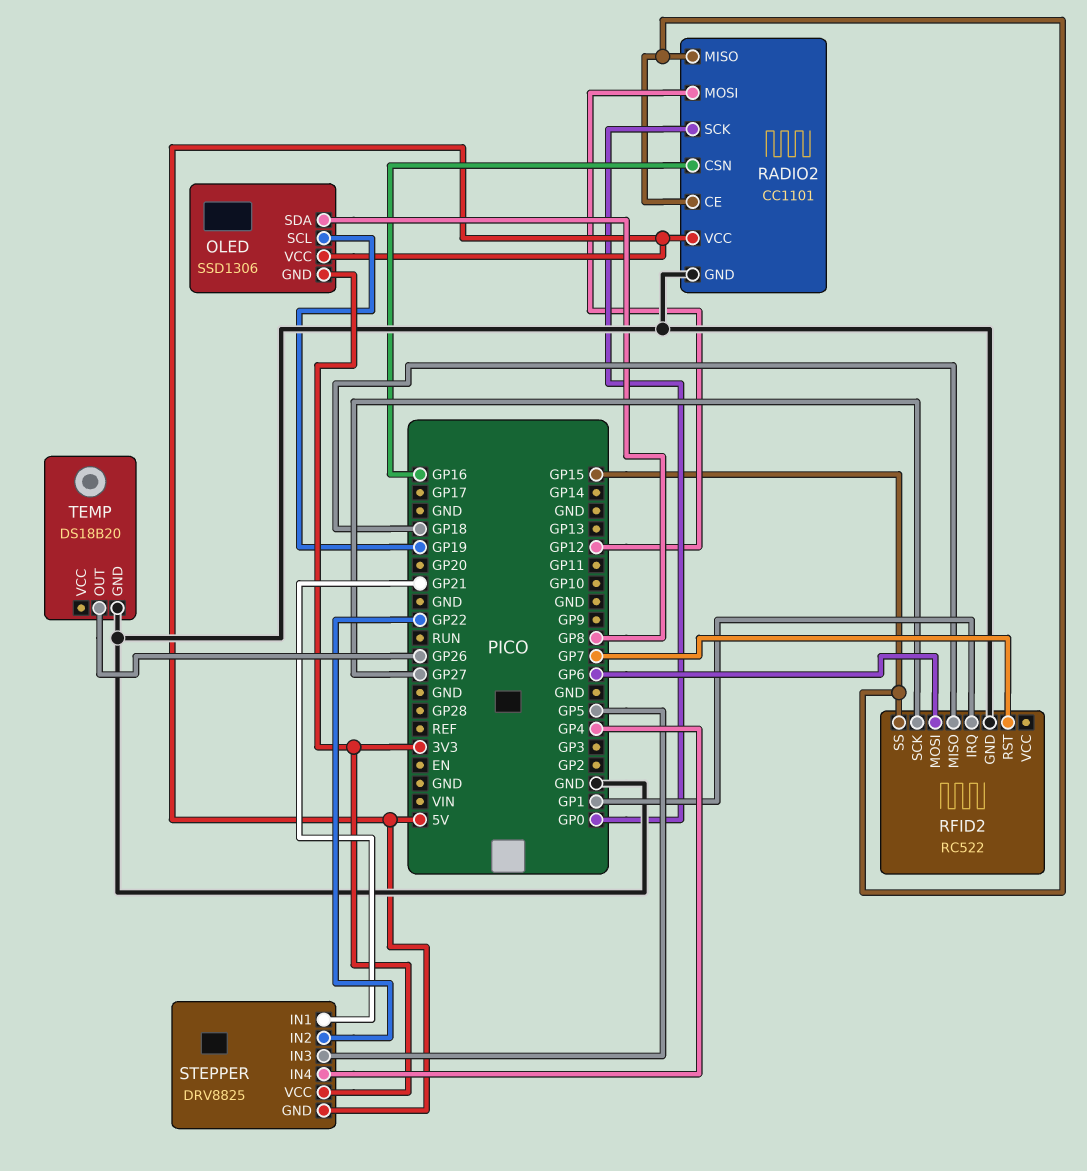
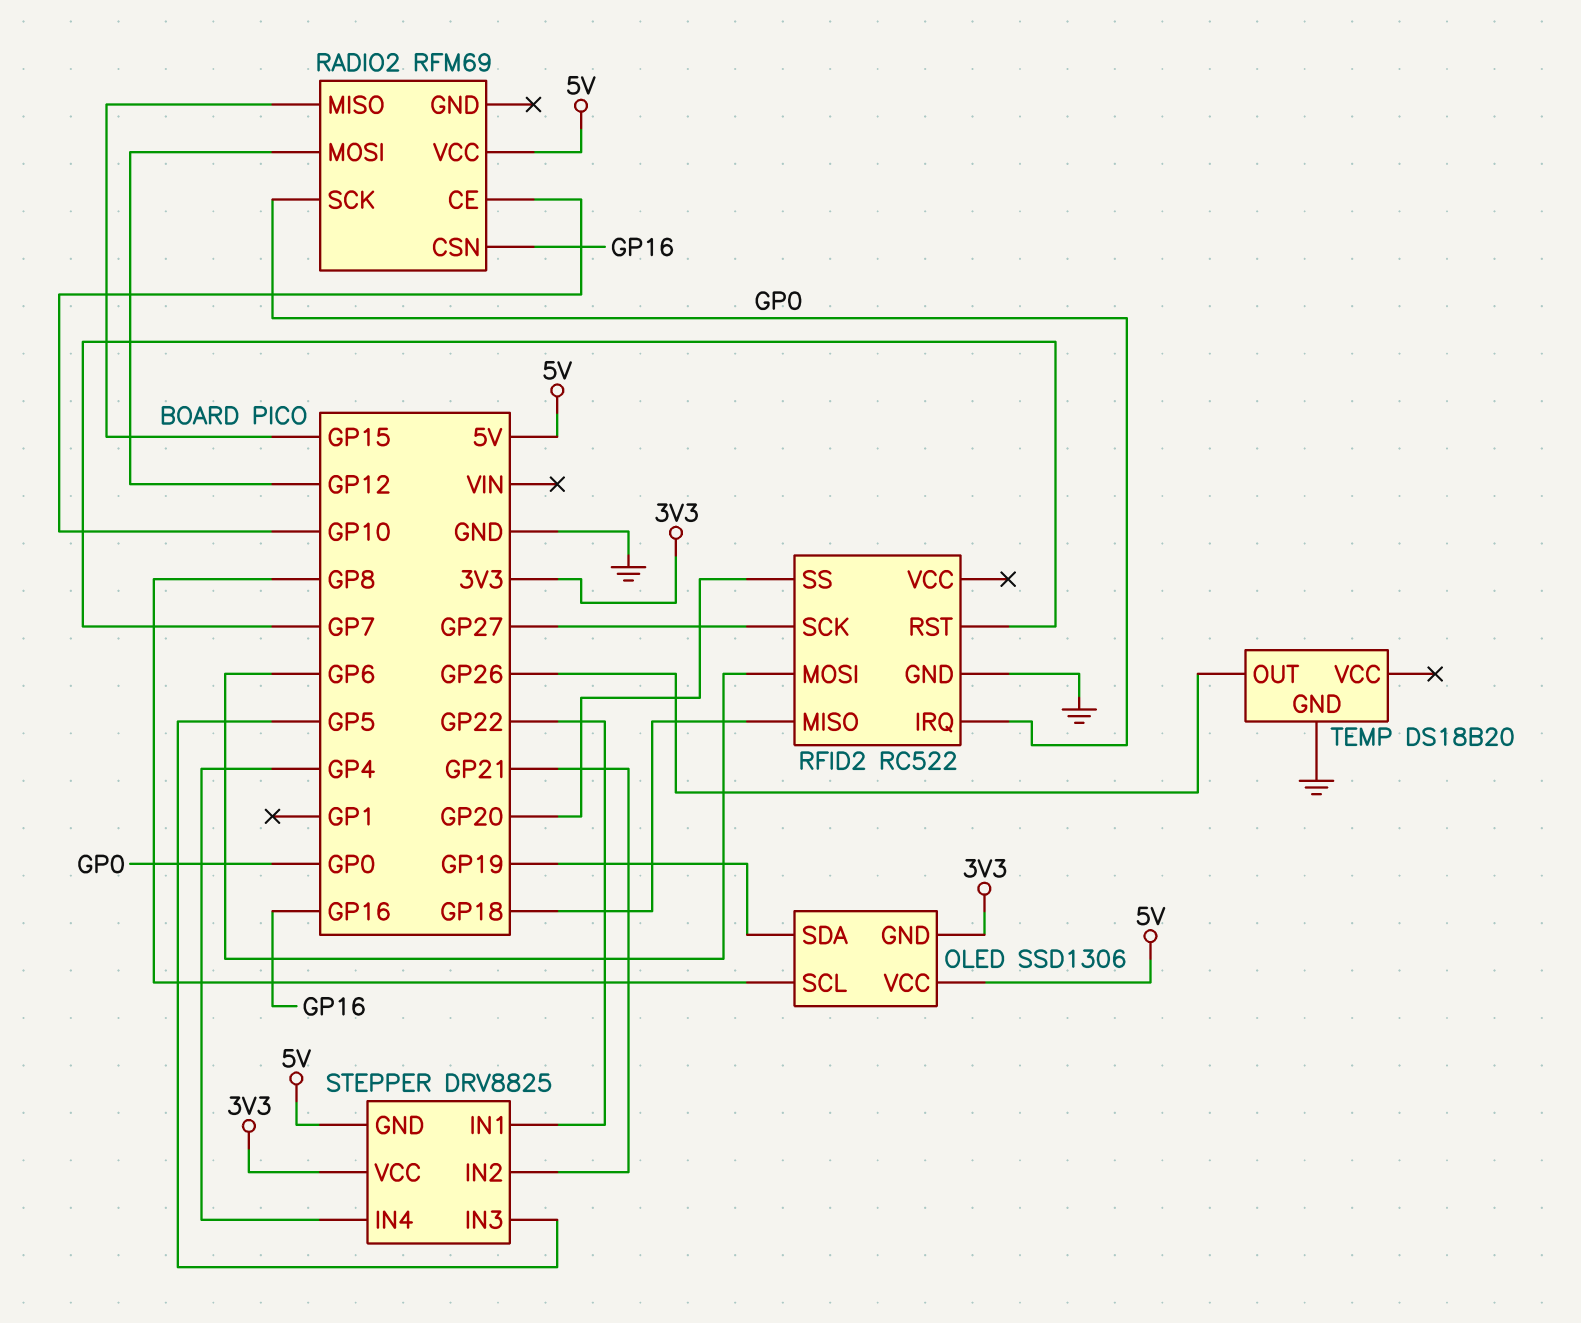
OLED pin SCL: GP19 -> GP8
OLED pin SDA: GP8 -> GP19
RADIO2: CC1101 -> RFM69
RADIO2 pin CE: GP15 -> GP10
RADIO2 pin GND: GND -> none
RFID2 pin IRQ: GP1 -> GP0
RFID2 pin SS: GP15 -> GP20
STEPPER pin IN1: GP21 -> GP22
STEPPER pin IN2: GP22 -> GP21

